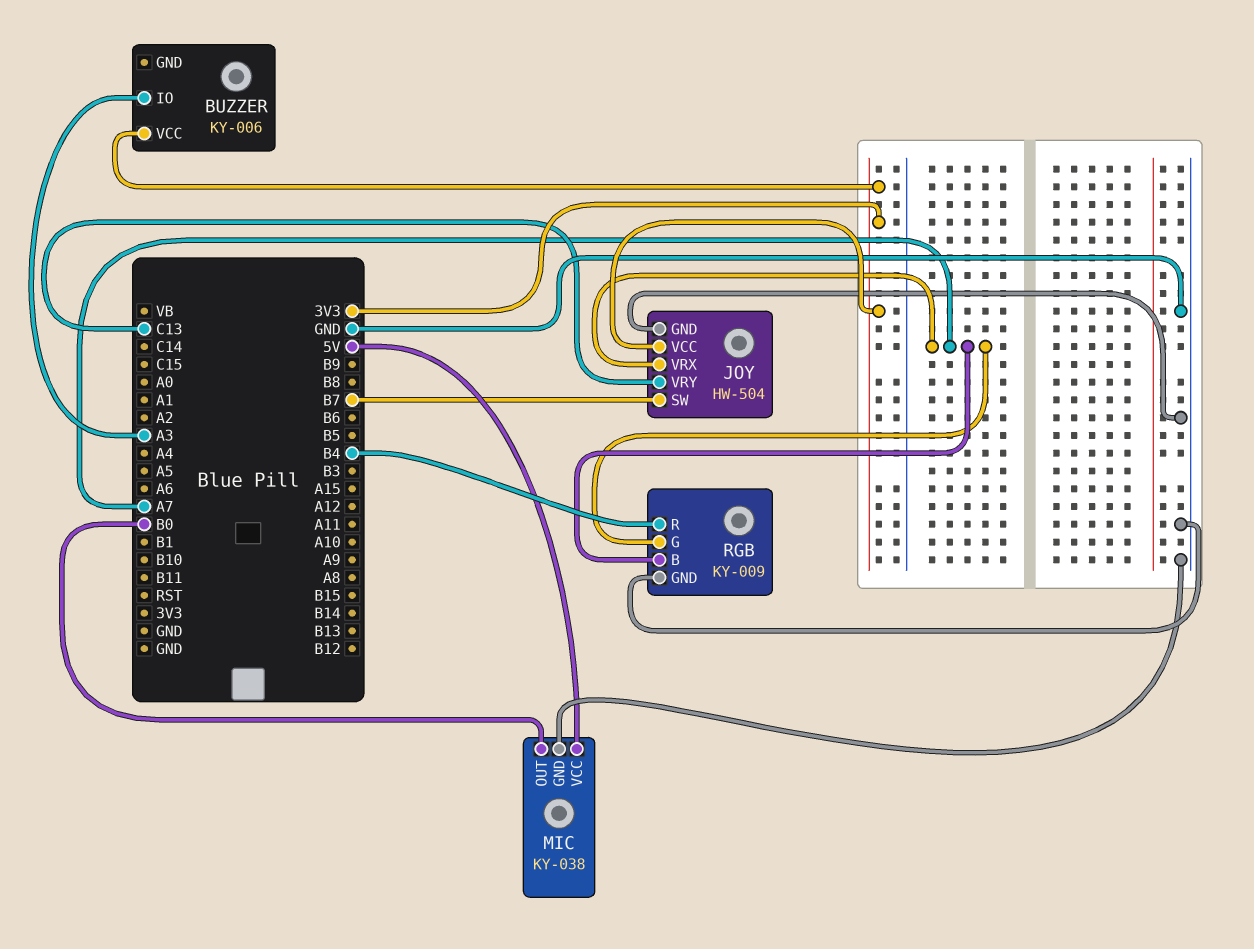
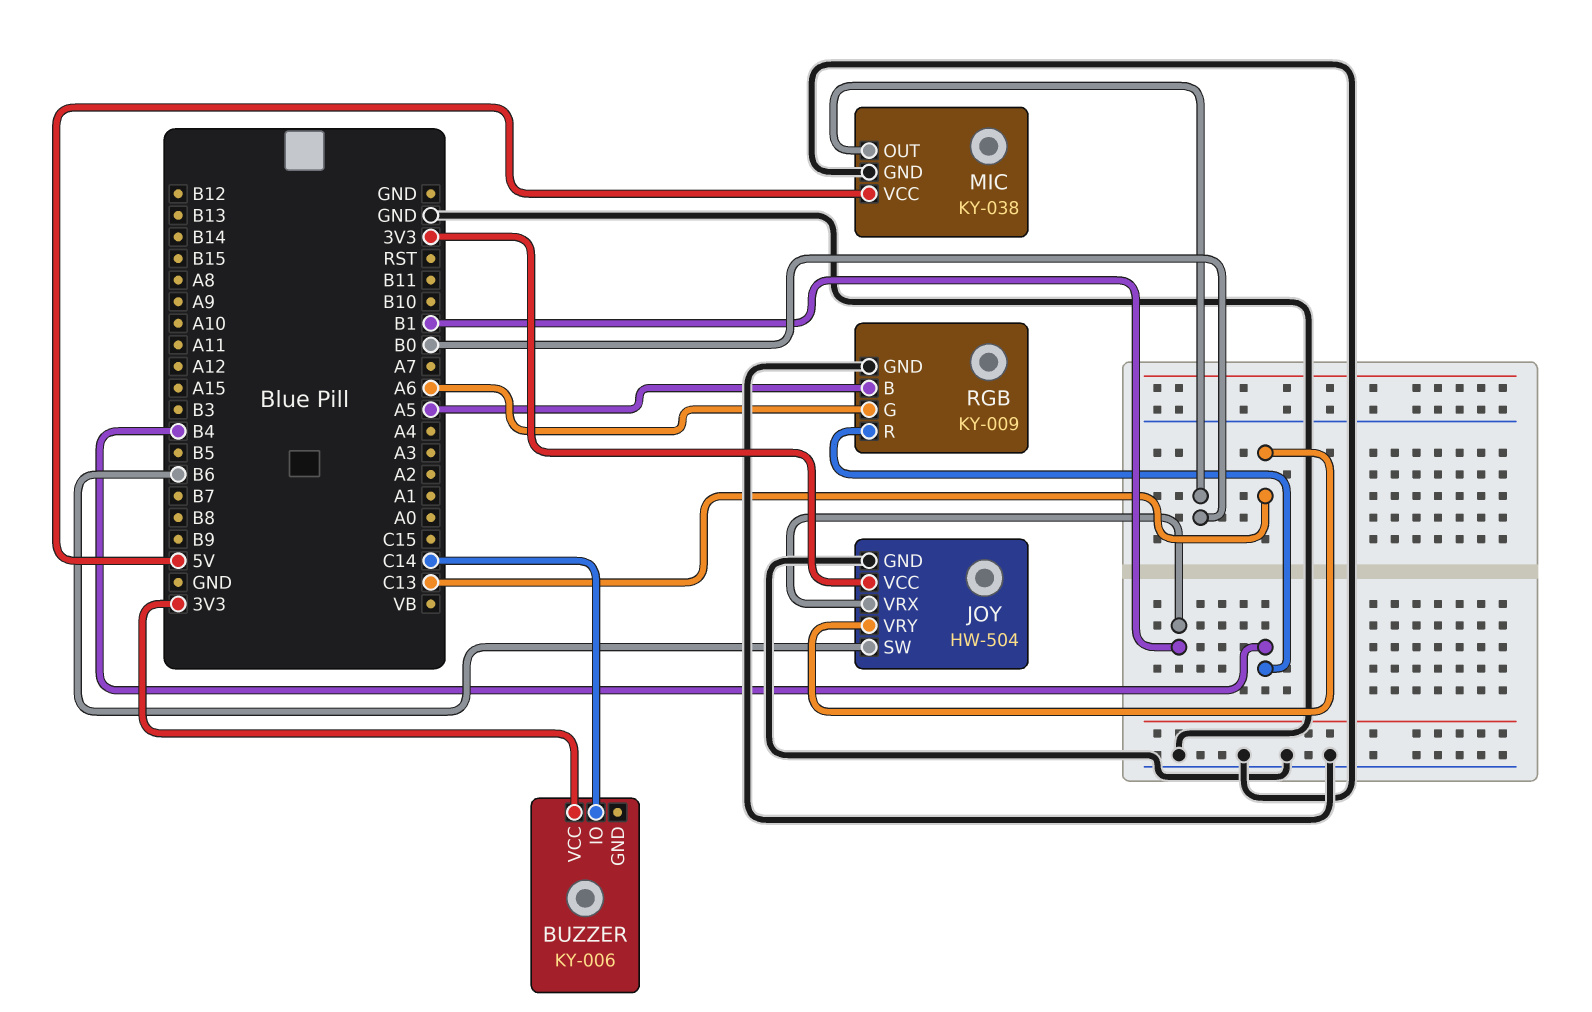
BUZZER pin IO: A3 -> C14
JOY pin SW: B7 -> B6
JOY pin VRX: A7 -> B1
RGB pin B: A7 -> A5
RGB pin G: A7 -> A6

